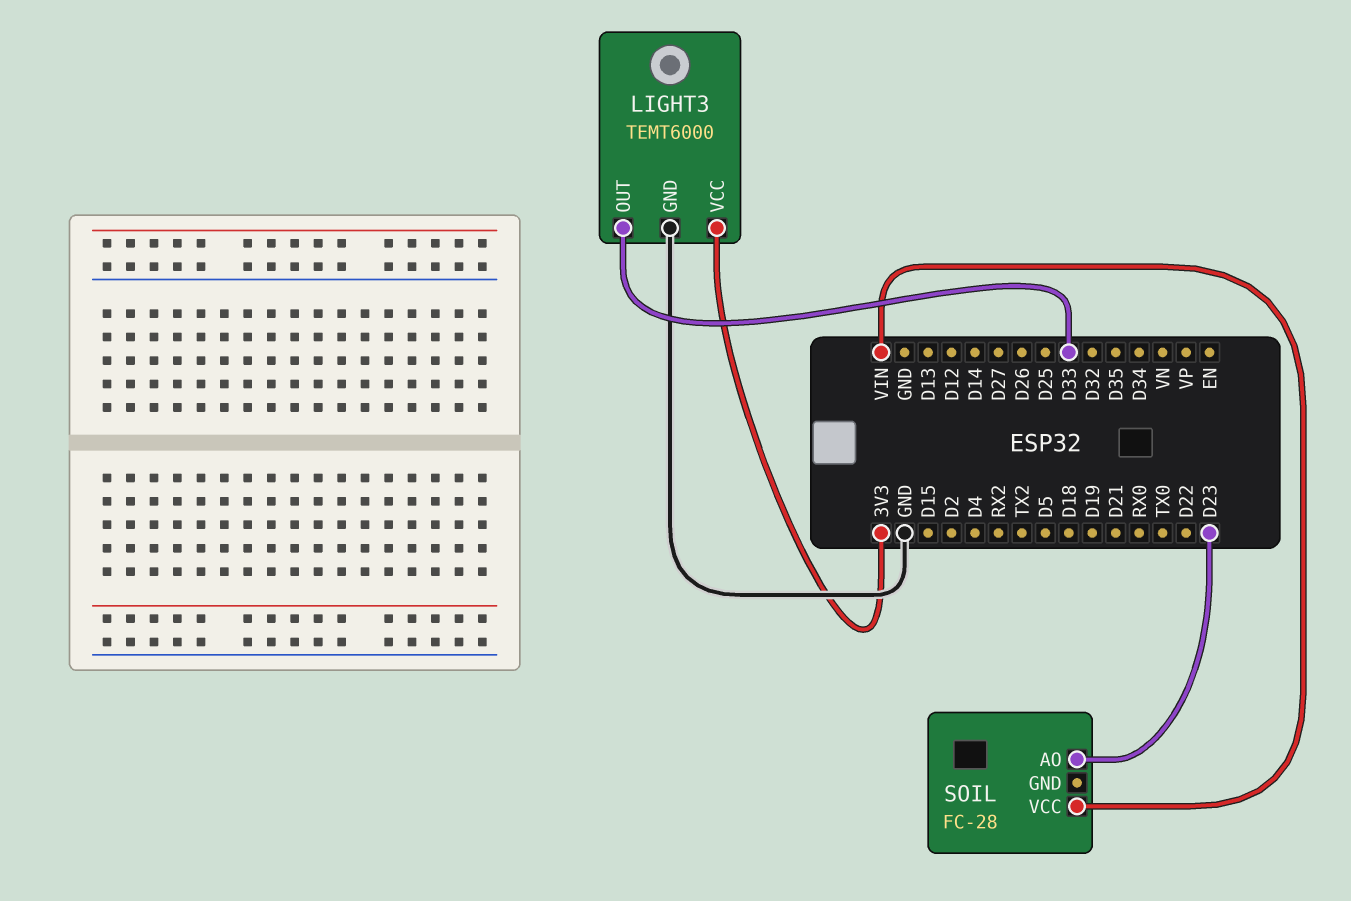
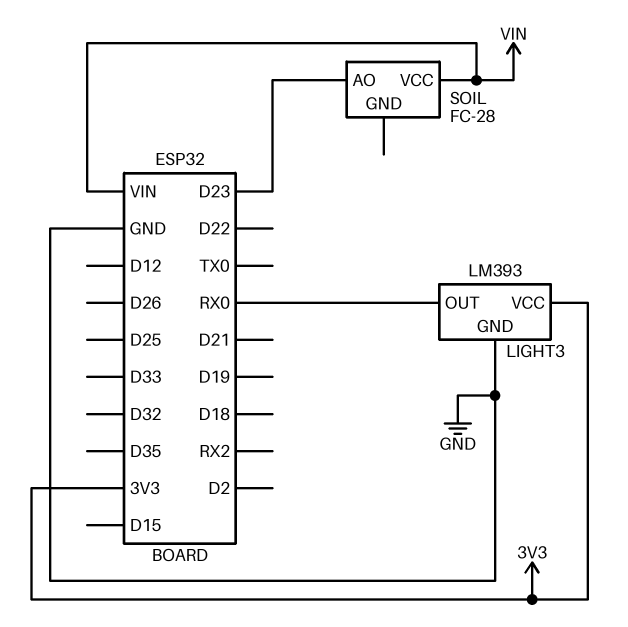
LIGHT3: TEMT6000 -> LM393
LIGHT3 pin OUT: D33 -> RX0

